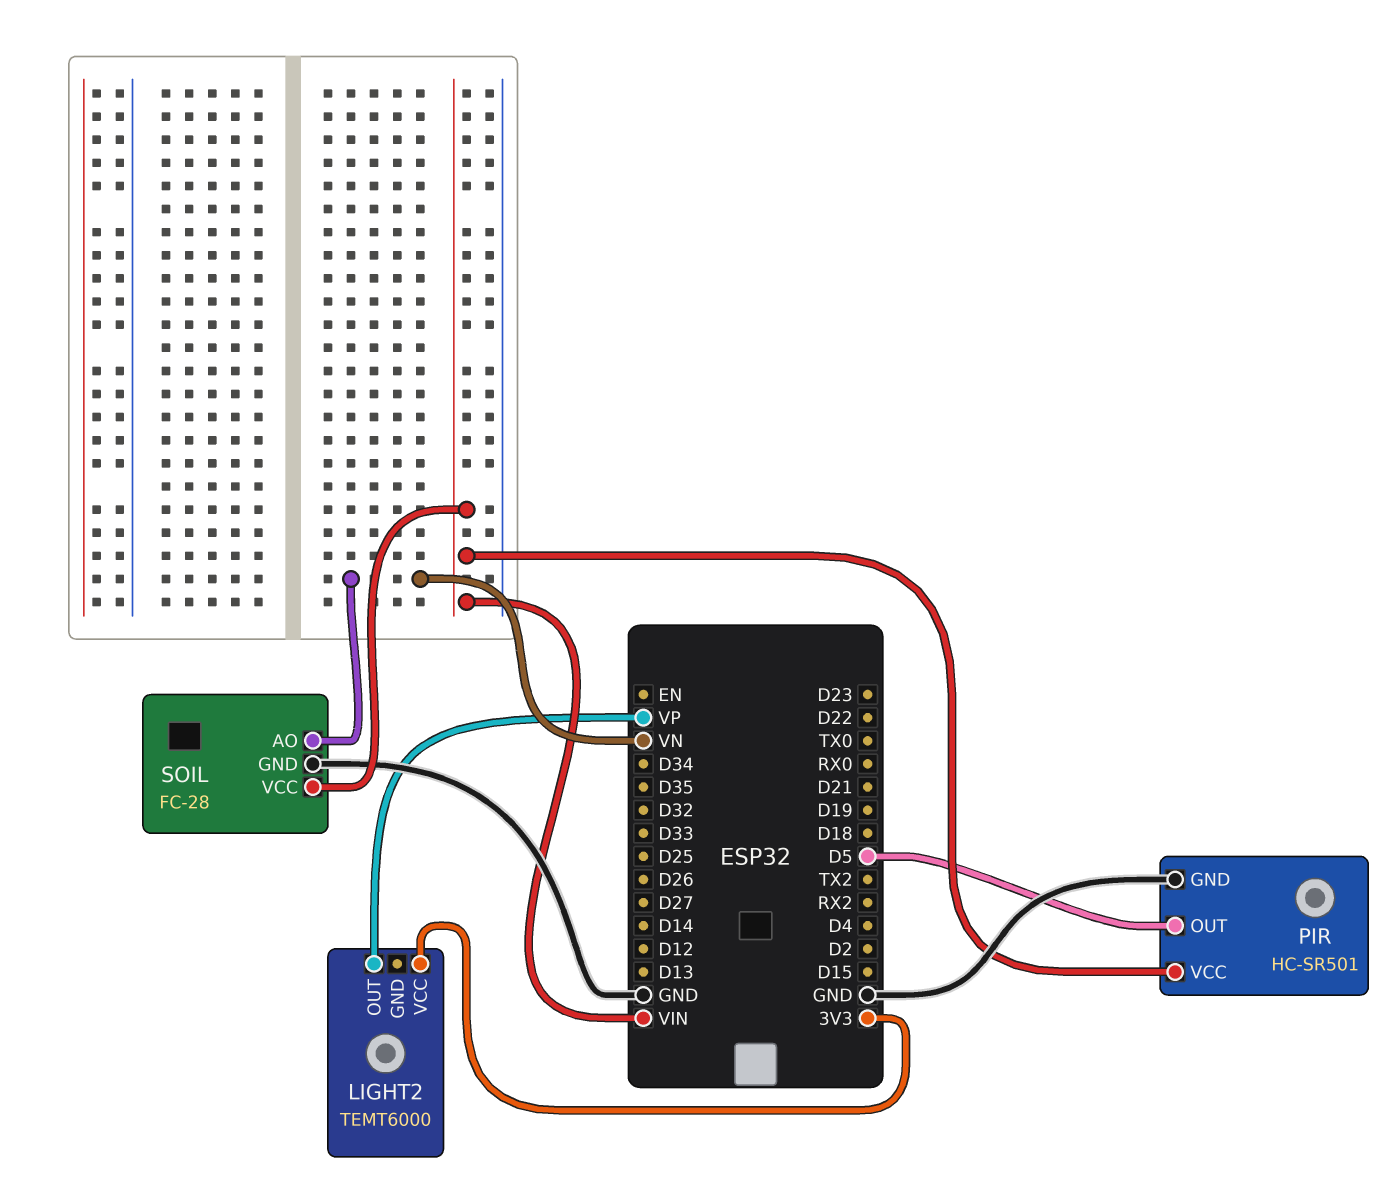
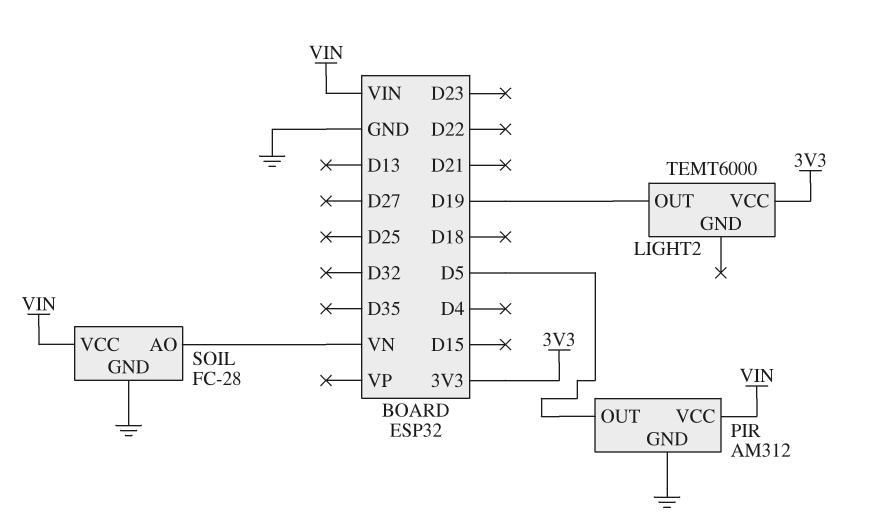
LIGHT2 pin OUT: VP -> D19
PIR: HC-SR501 -> AM312

